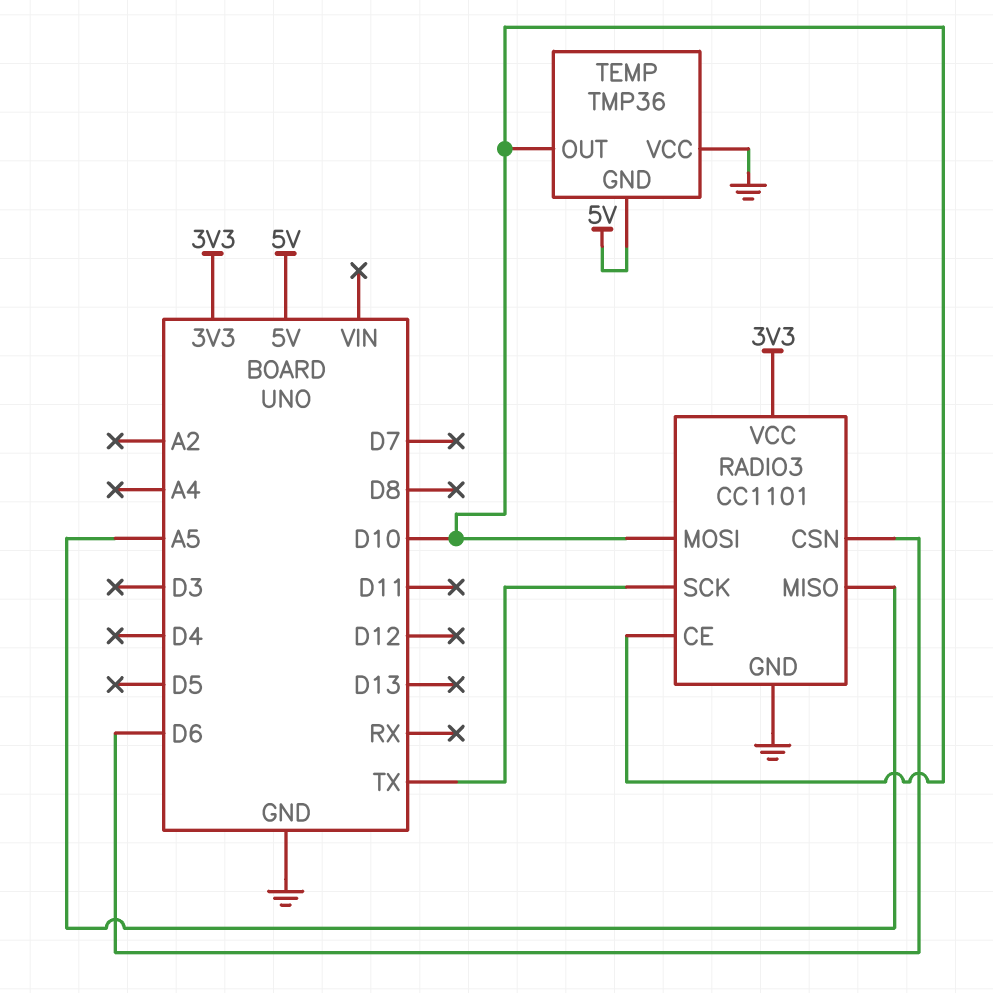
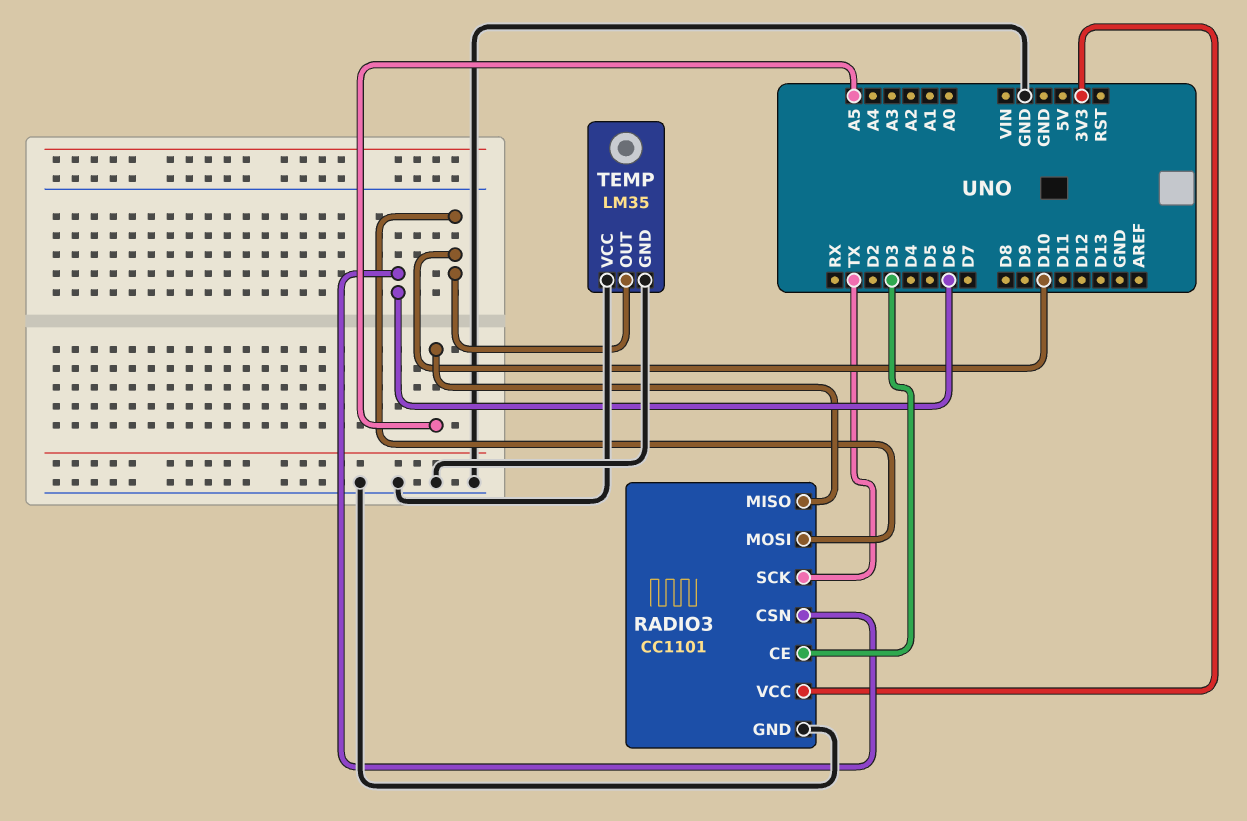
RADIO3 pin CE: D10 -> D3
TEMP: TMP36 -> LM35
TEMP pin GND: 5V -> GND

